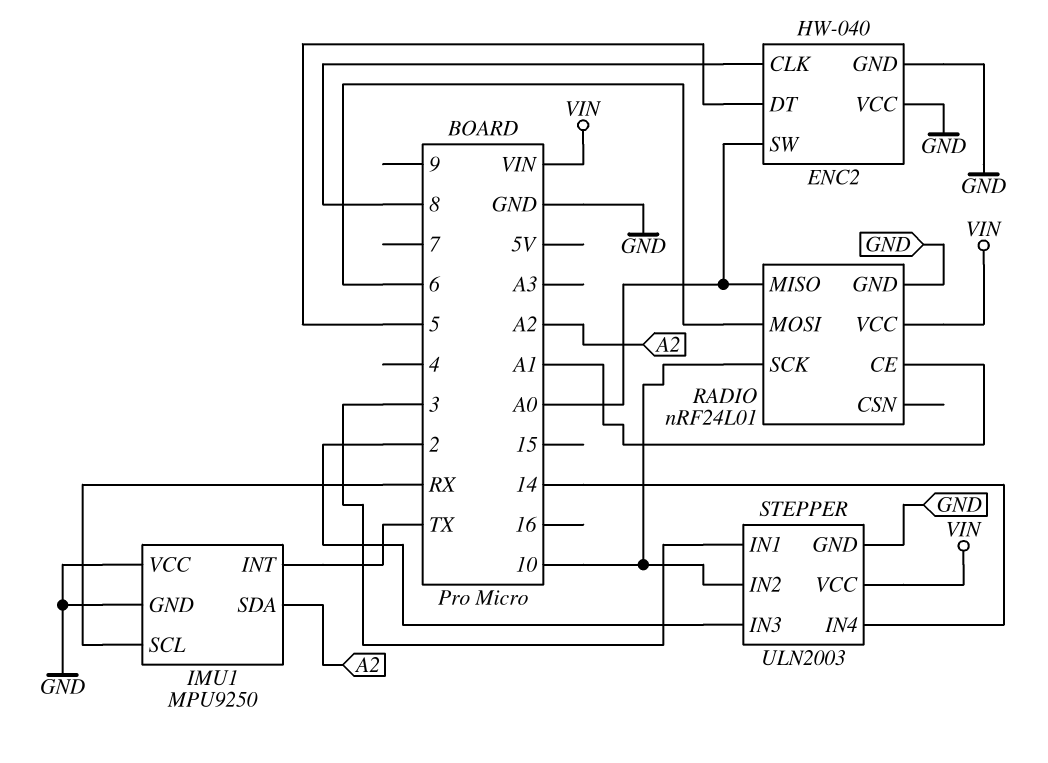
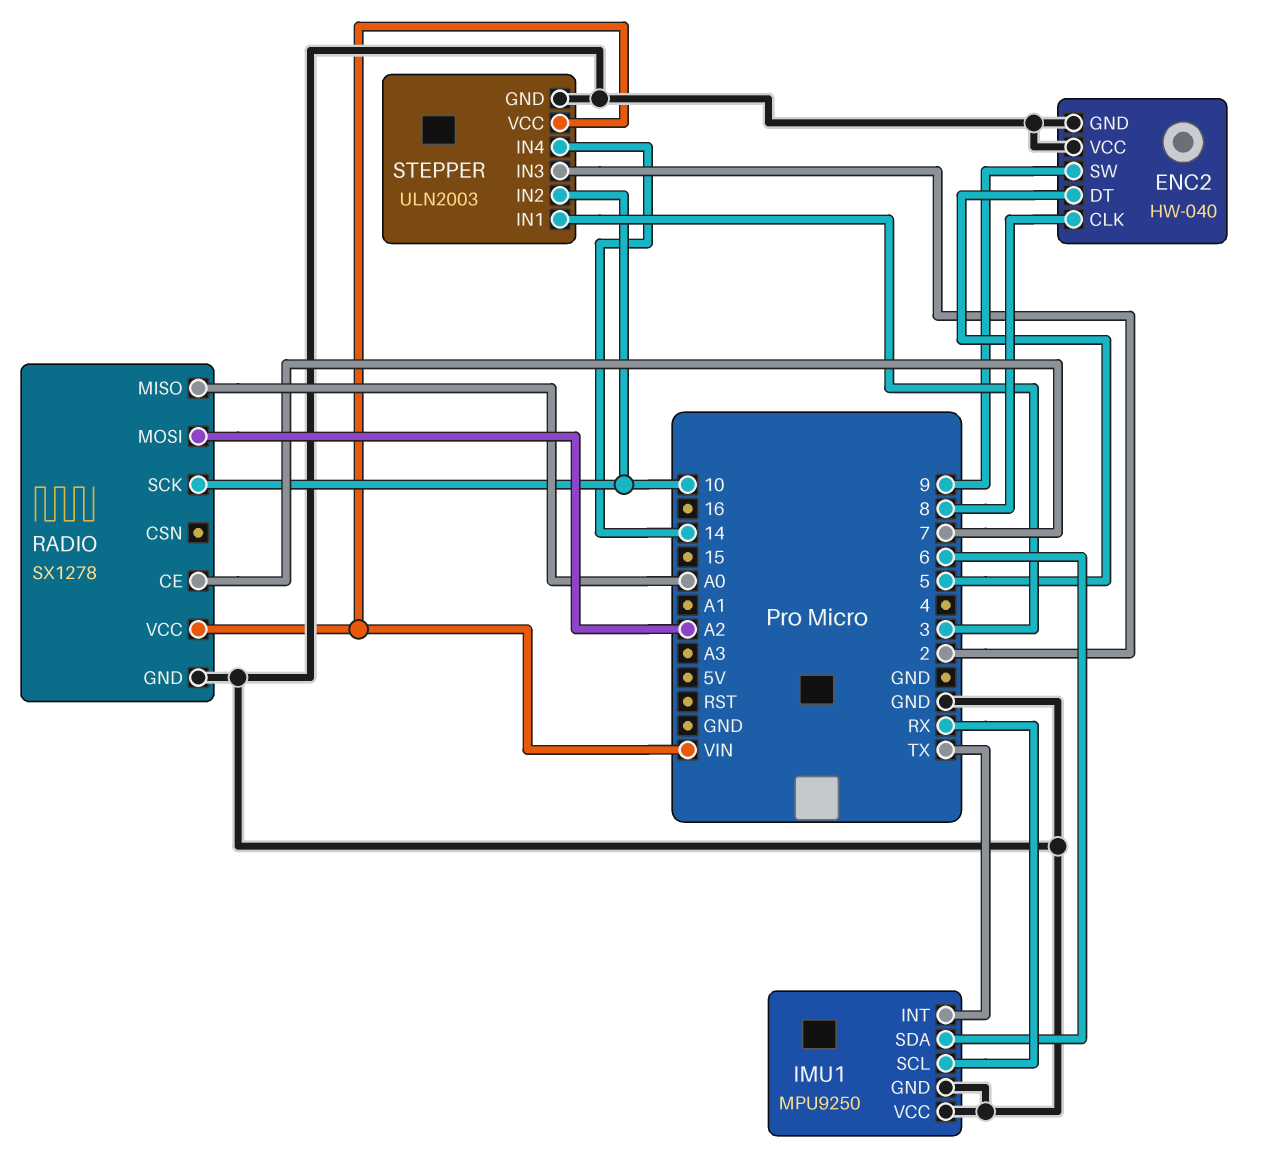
ENC2 pin SW: A0 -> 9
IMU1 pin SDA: A2 -> 6
RADIO: nRF24L01 -> SX1278
RADIO pin CE: A1 -> 7
RADIO pin MOSI: 6 -> A2

